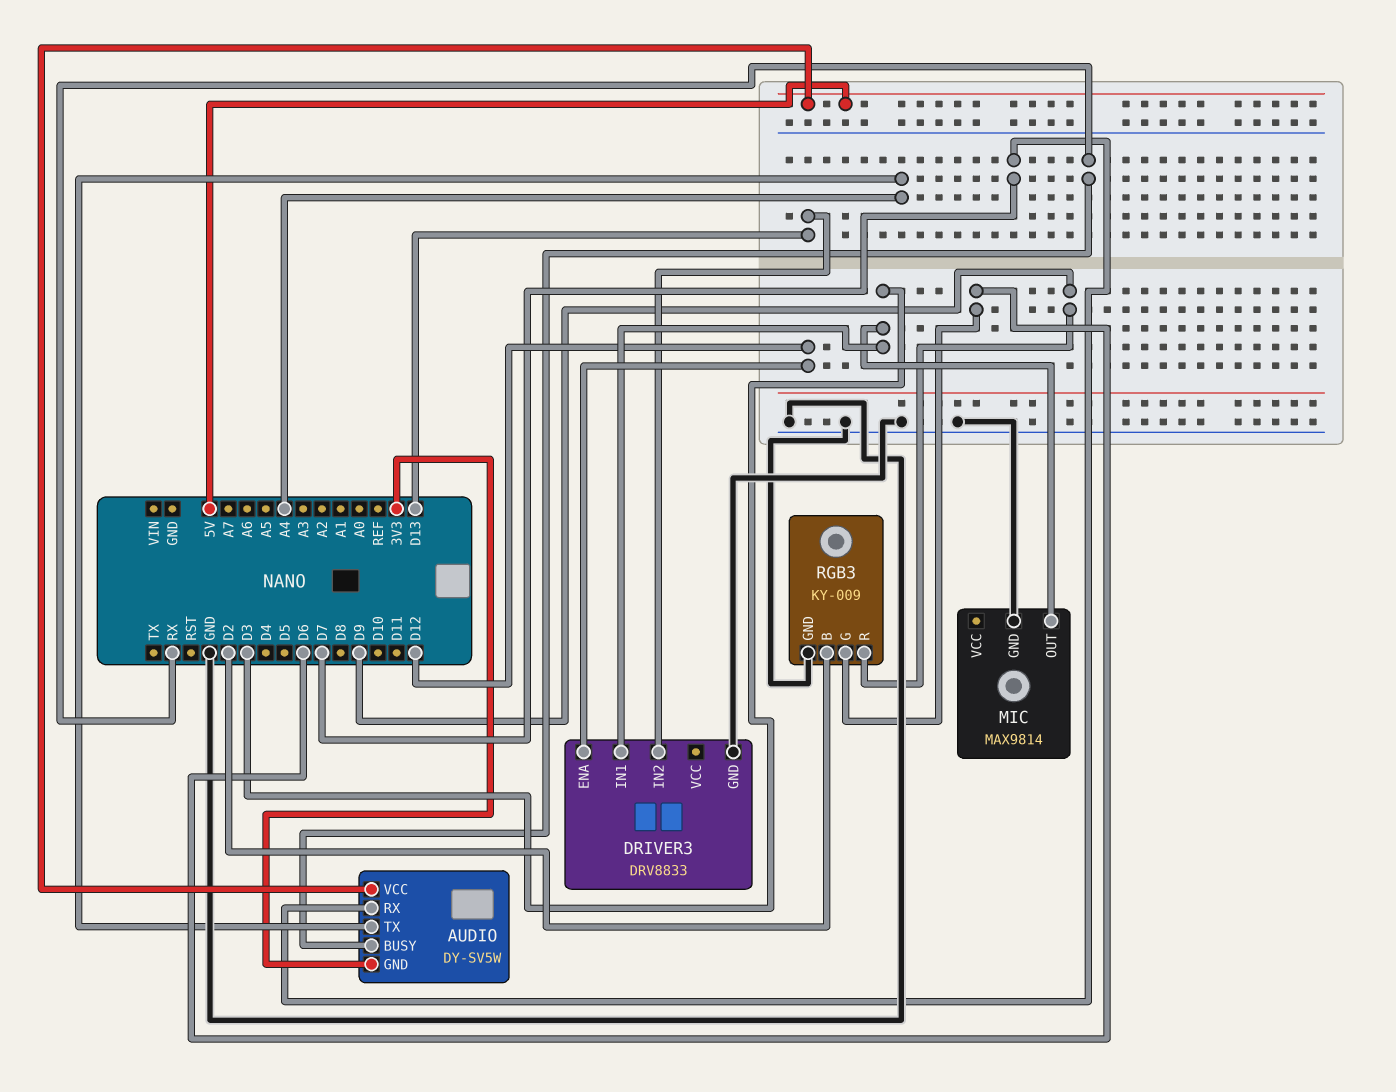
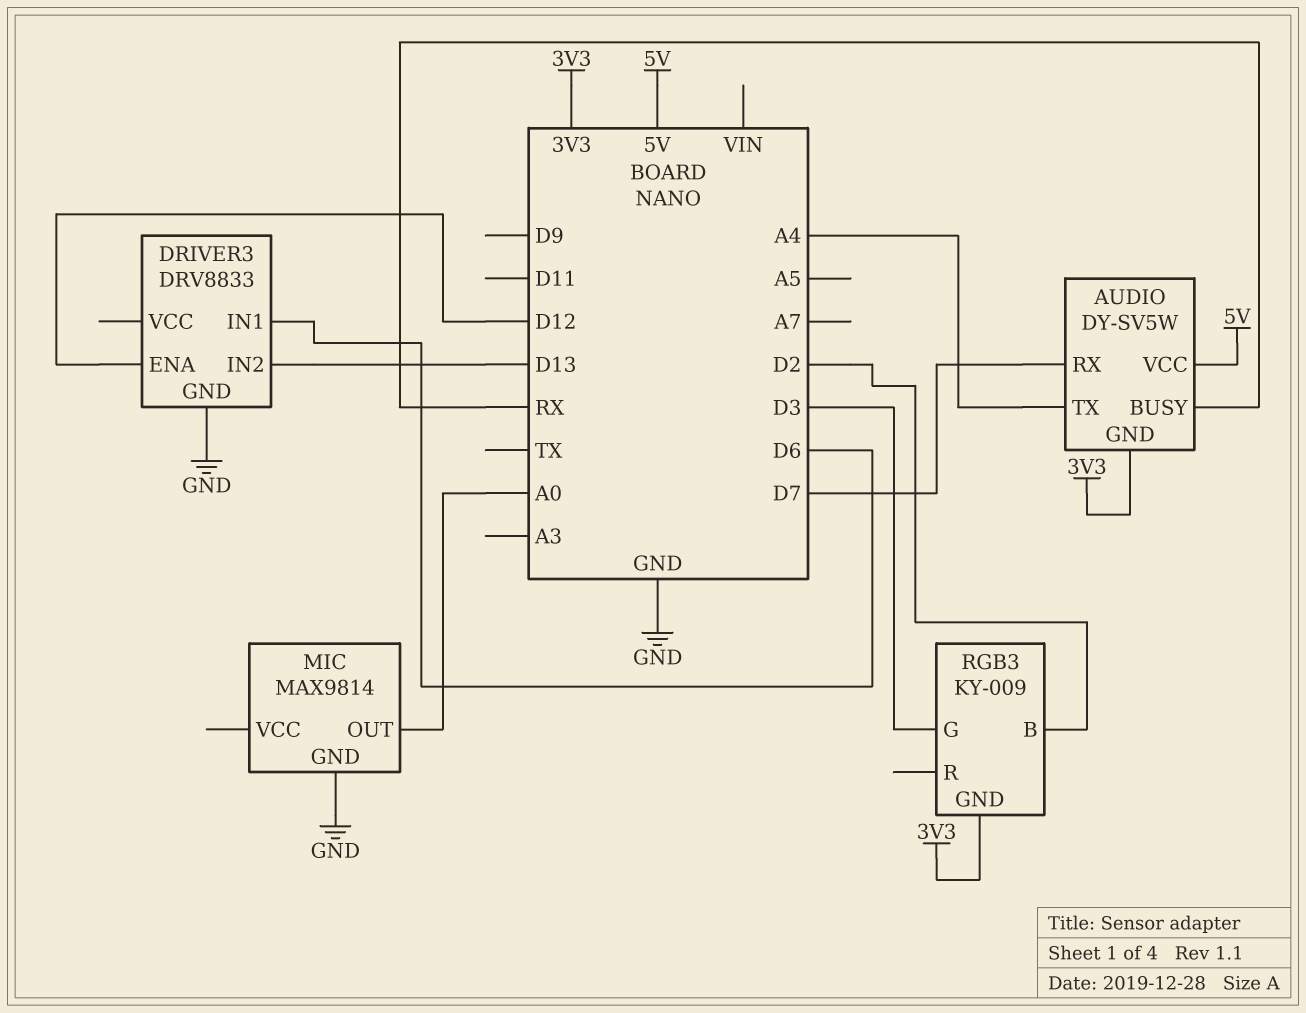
DRIVER3 pin IN1: D3 -> D6
MIC pin OUT: D3 -> A0
RGB3 pin G: D6 -> D3
RGB3 pin GND: GND -> 3V3
RGB3 pin R: D9 -> none

